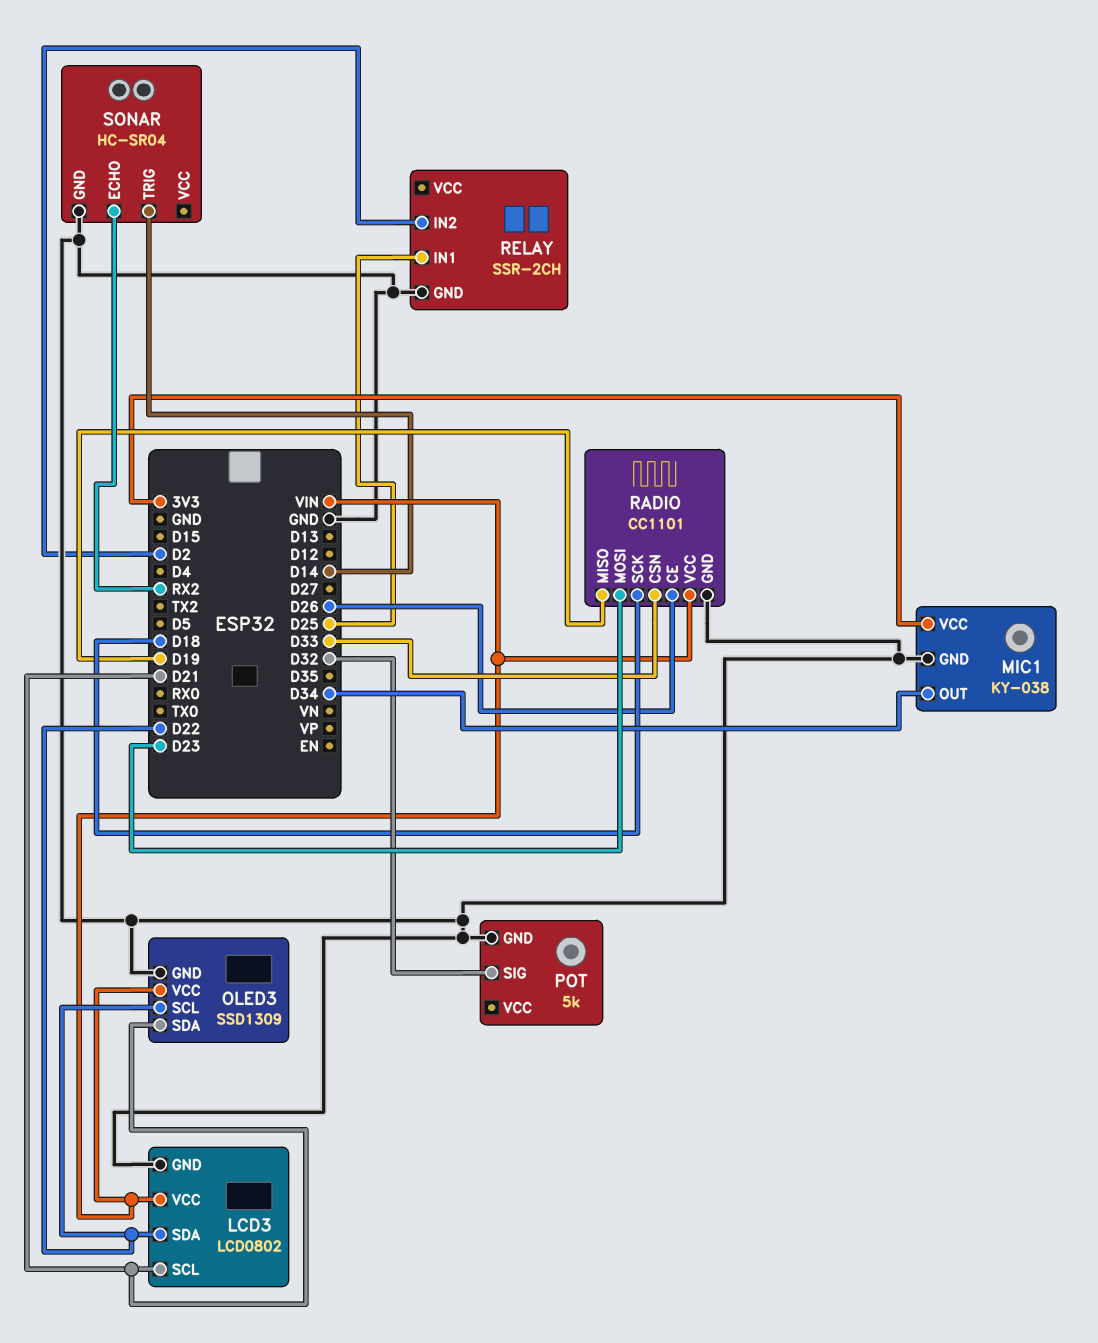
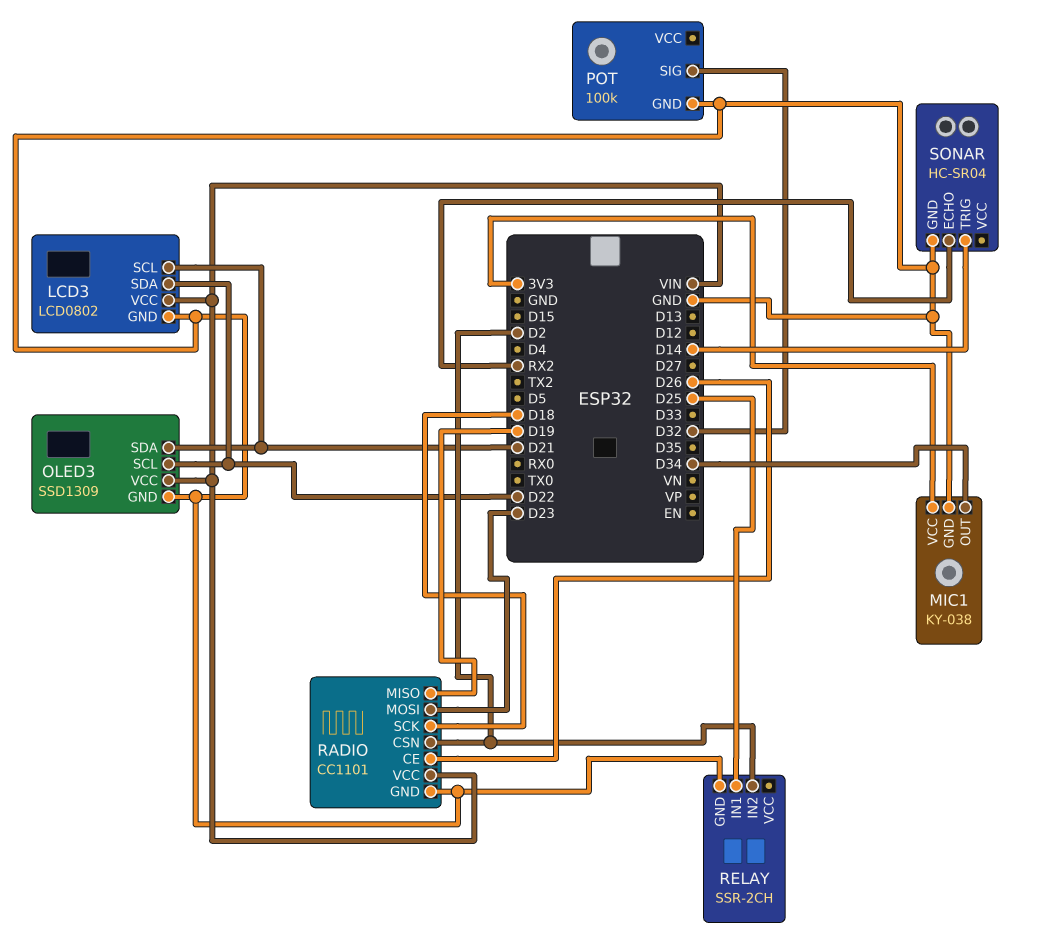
POT: 5k -> 100k
RADIO pin CSN: D33 -> D2

